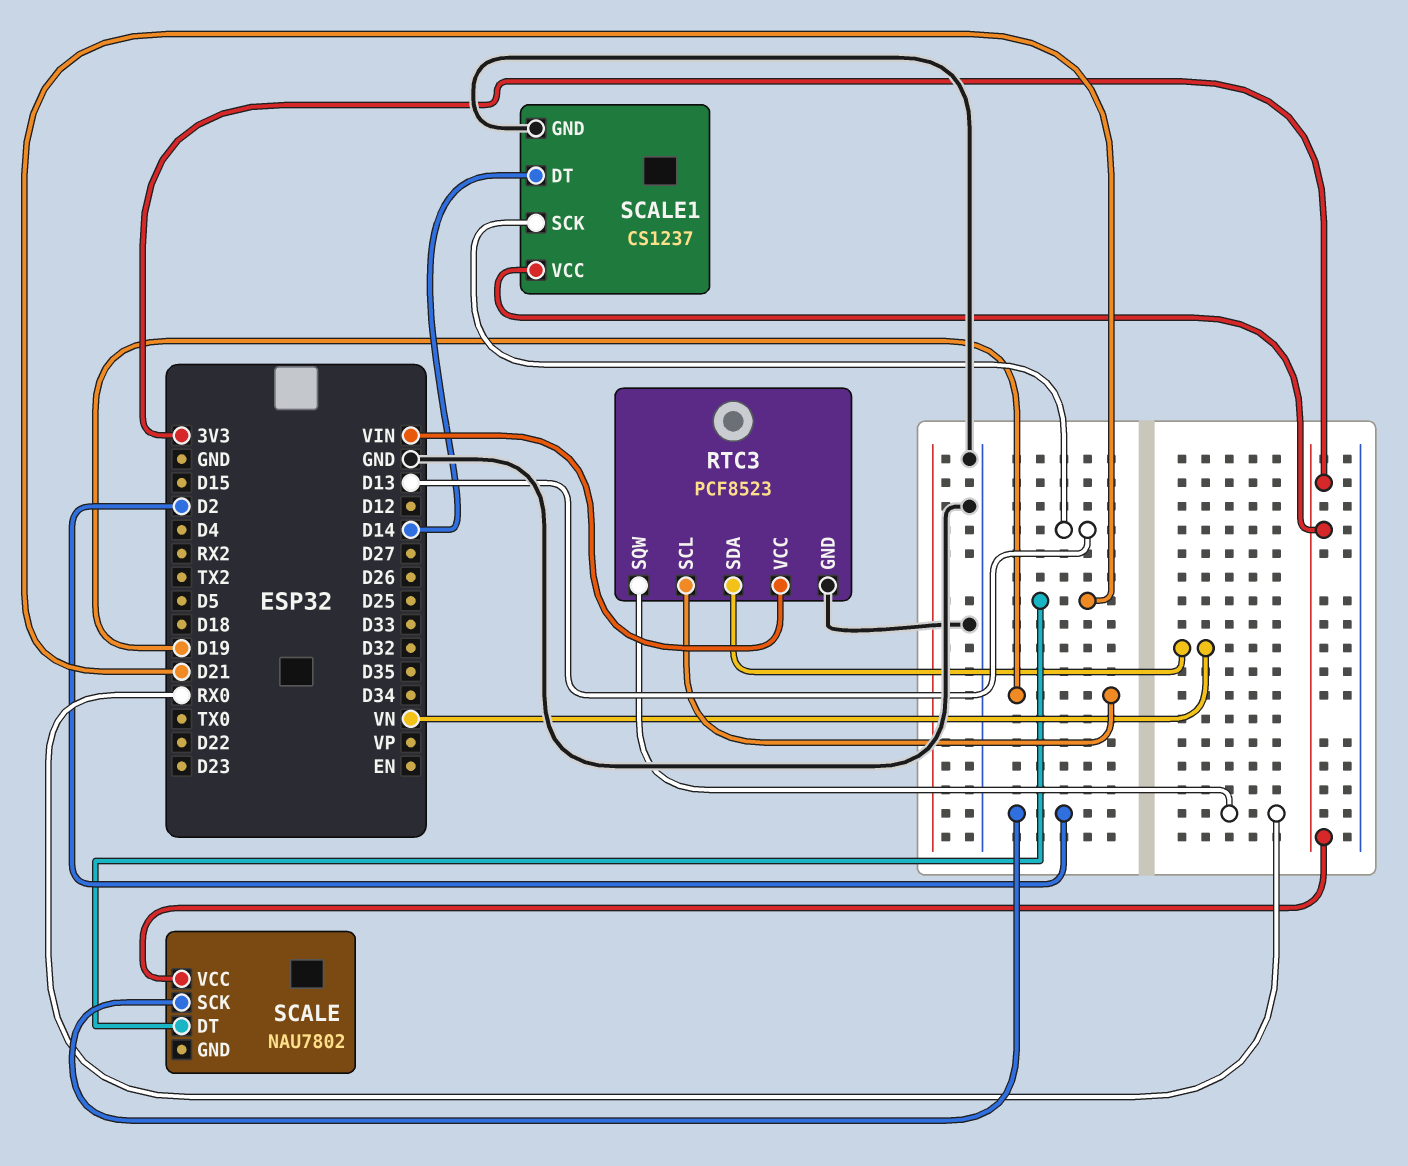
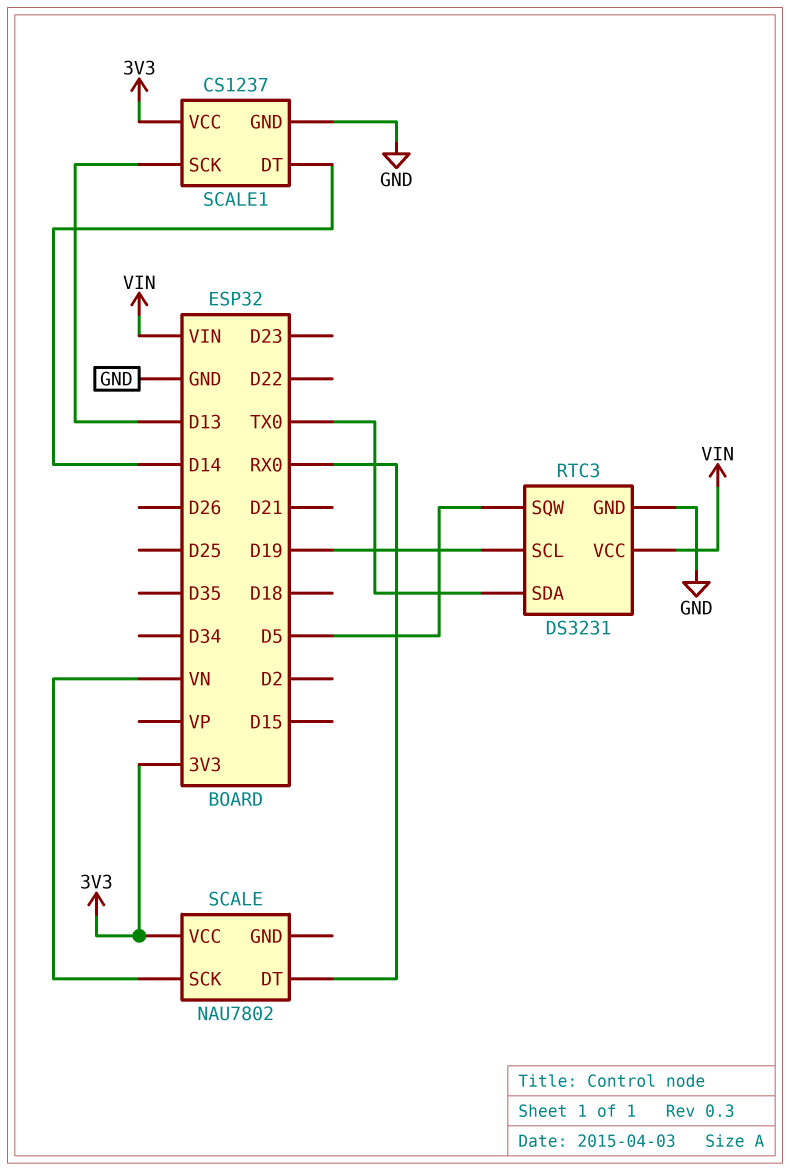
RTC3: PCF8523 -> DS3231
RTC3 pin SDA: VN -> TX0
RTC3 pin SQW: RX0 -> D5
SCALE pin DT: D21 -> RX0
SCALE pin SCK: D2 -> VN

